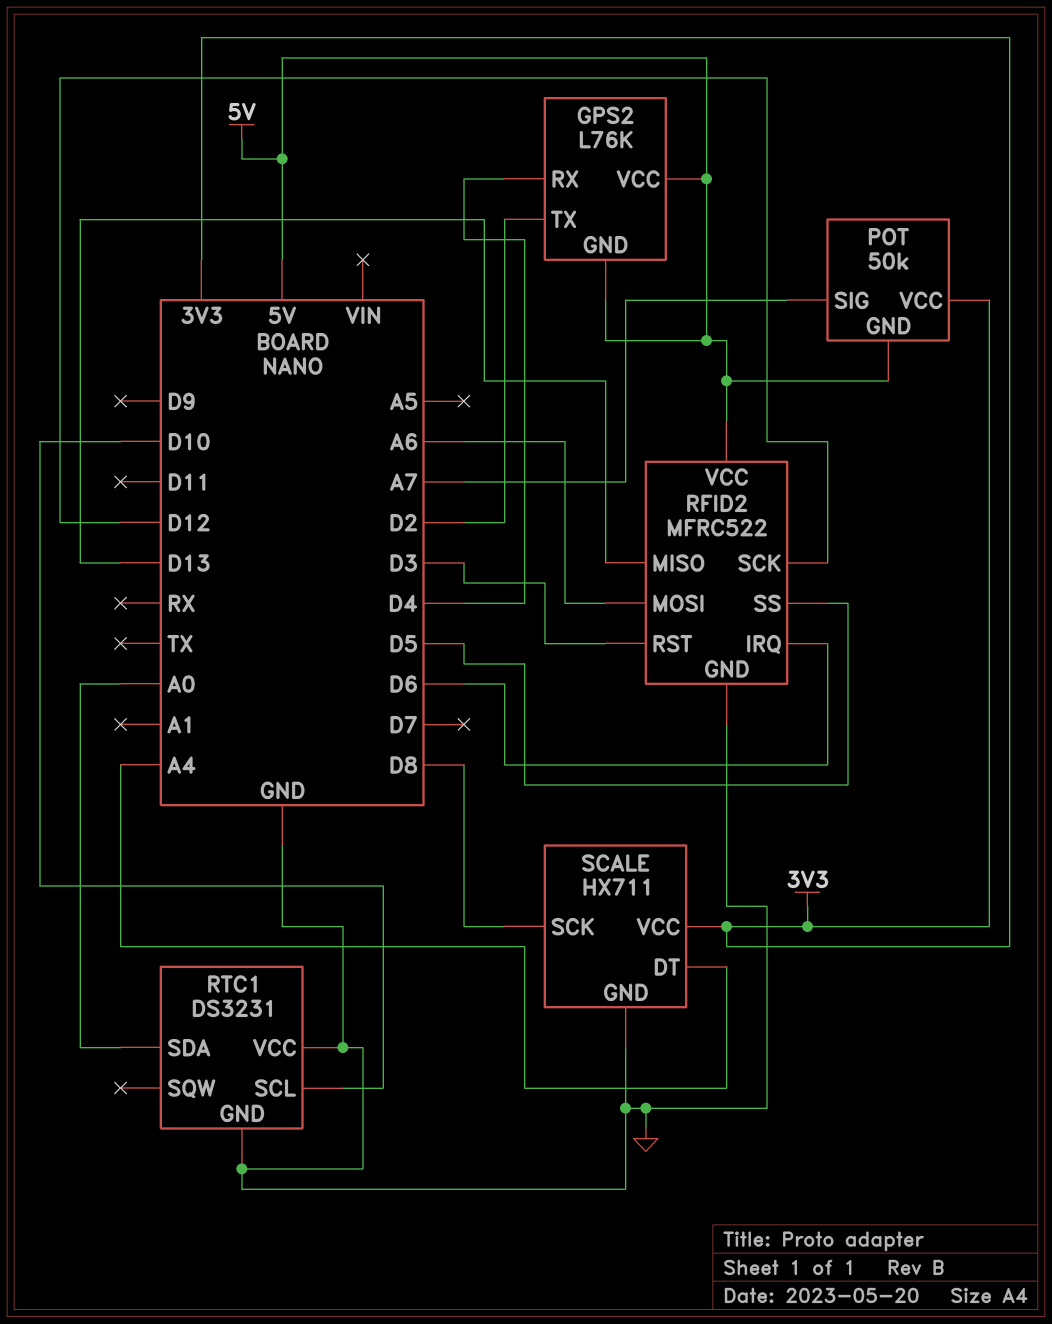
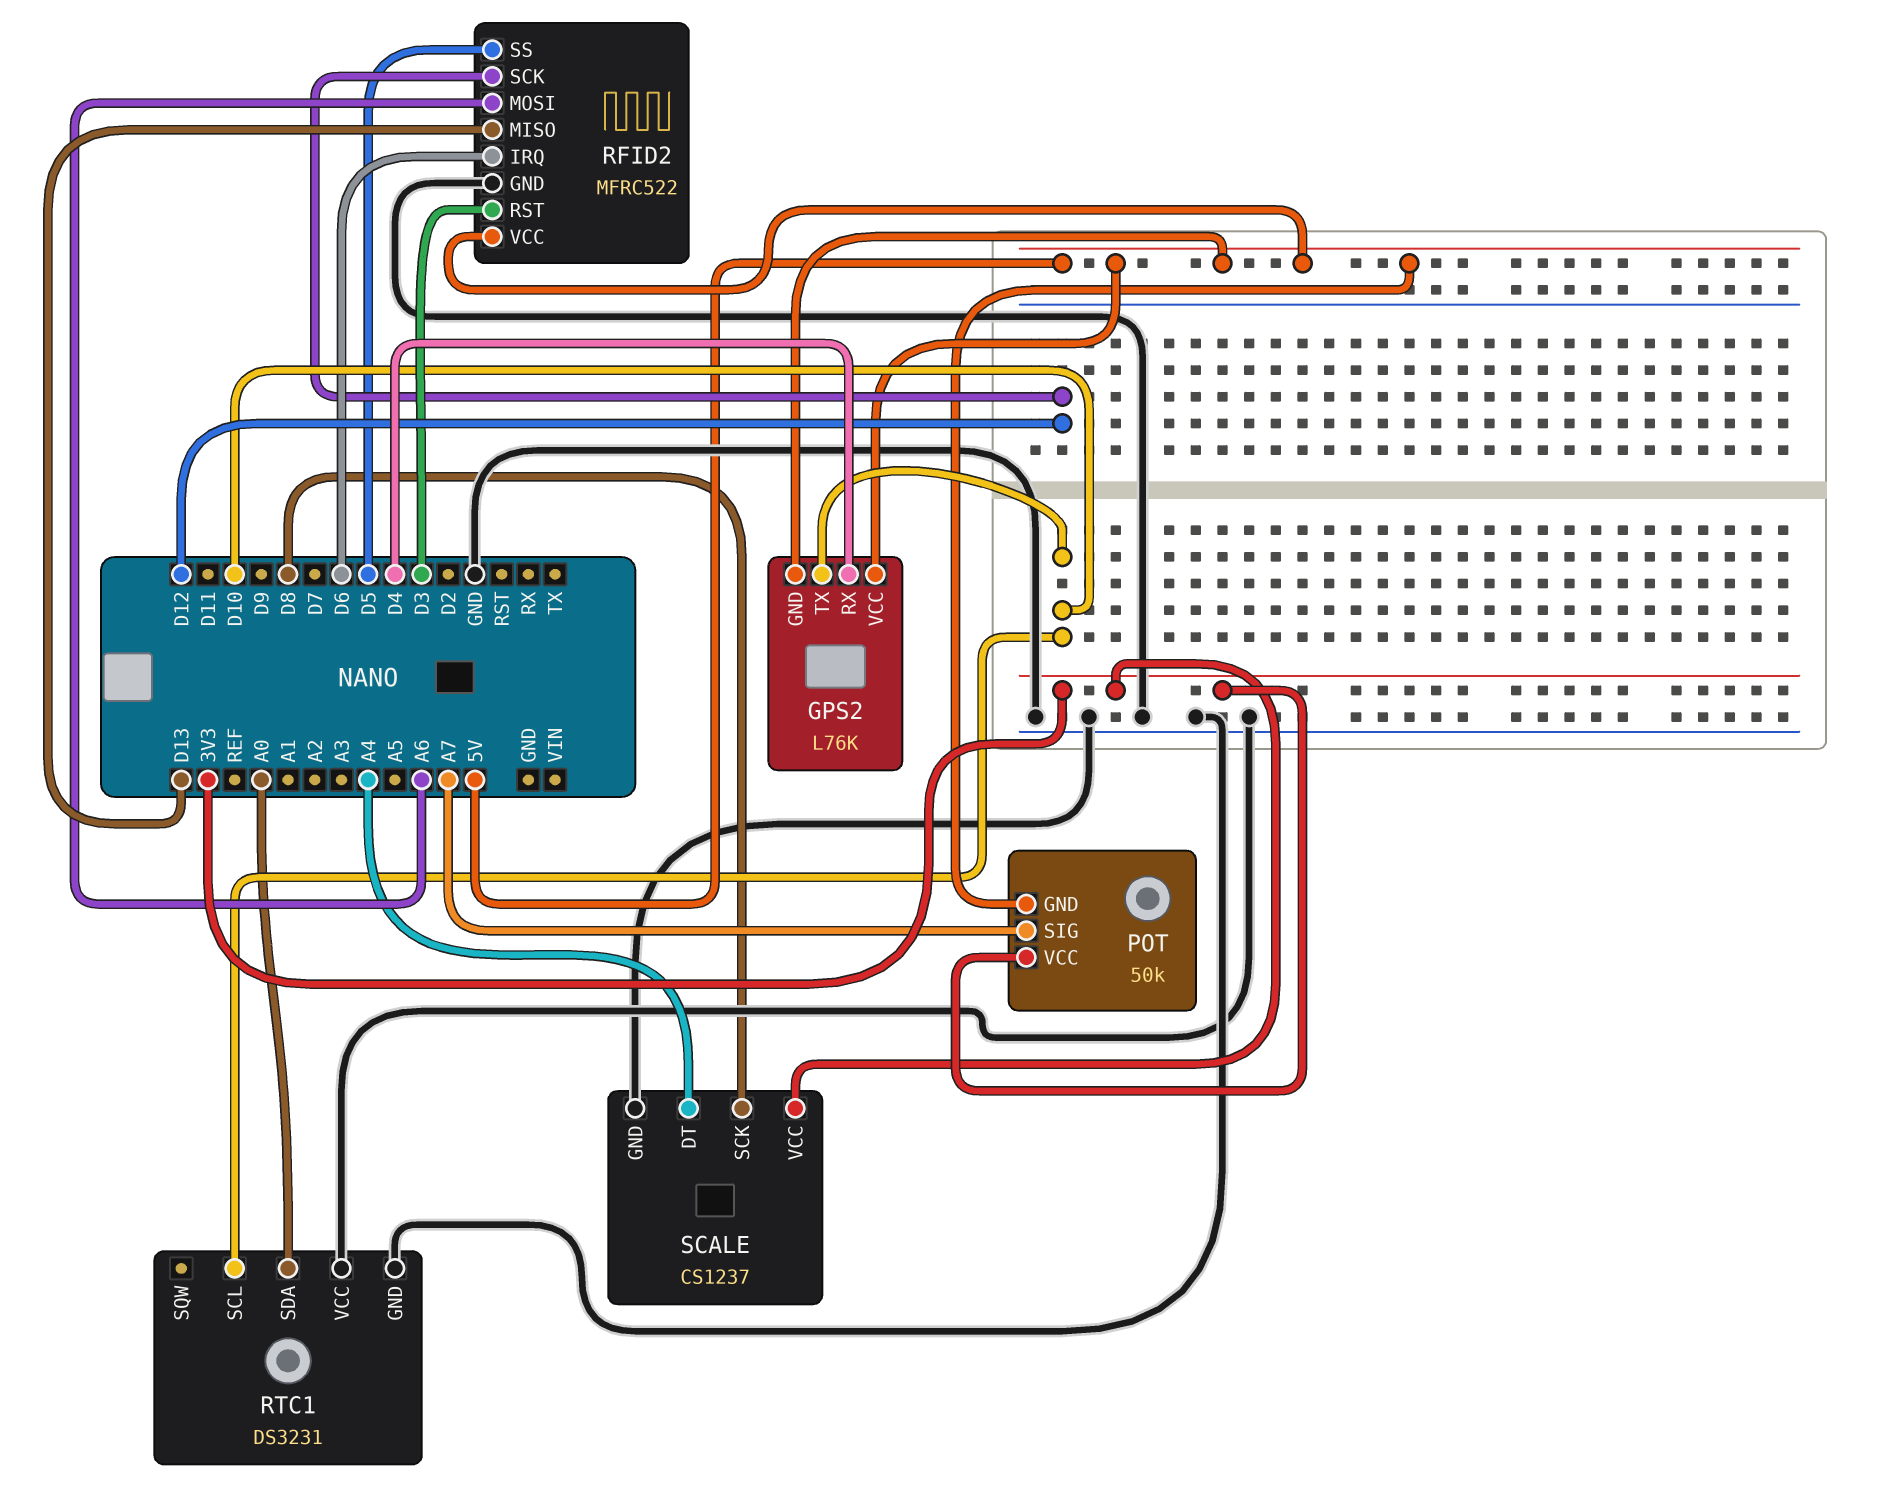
GPS2 pin TX: D2 -> D10
SCALE: HX711 -> CS1237

